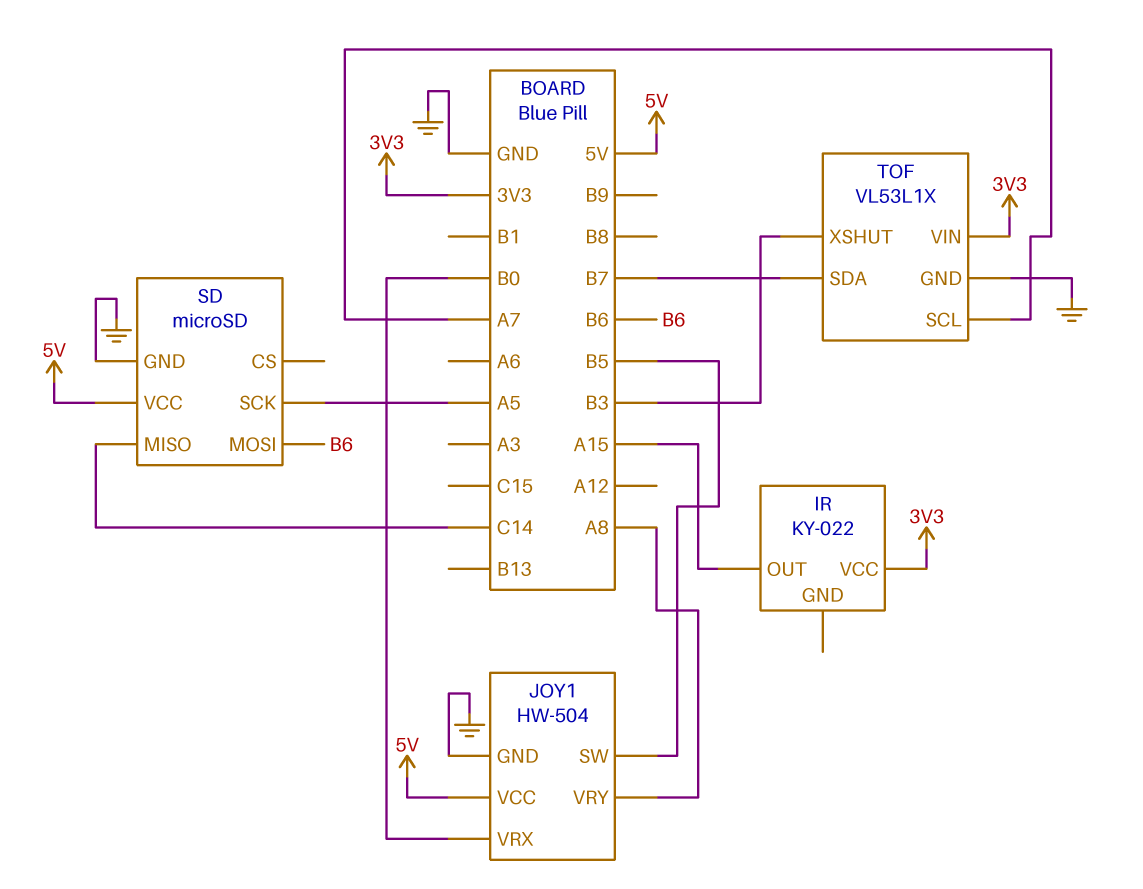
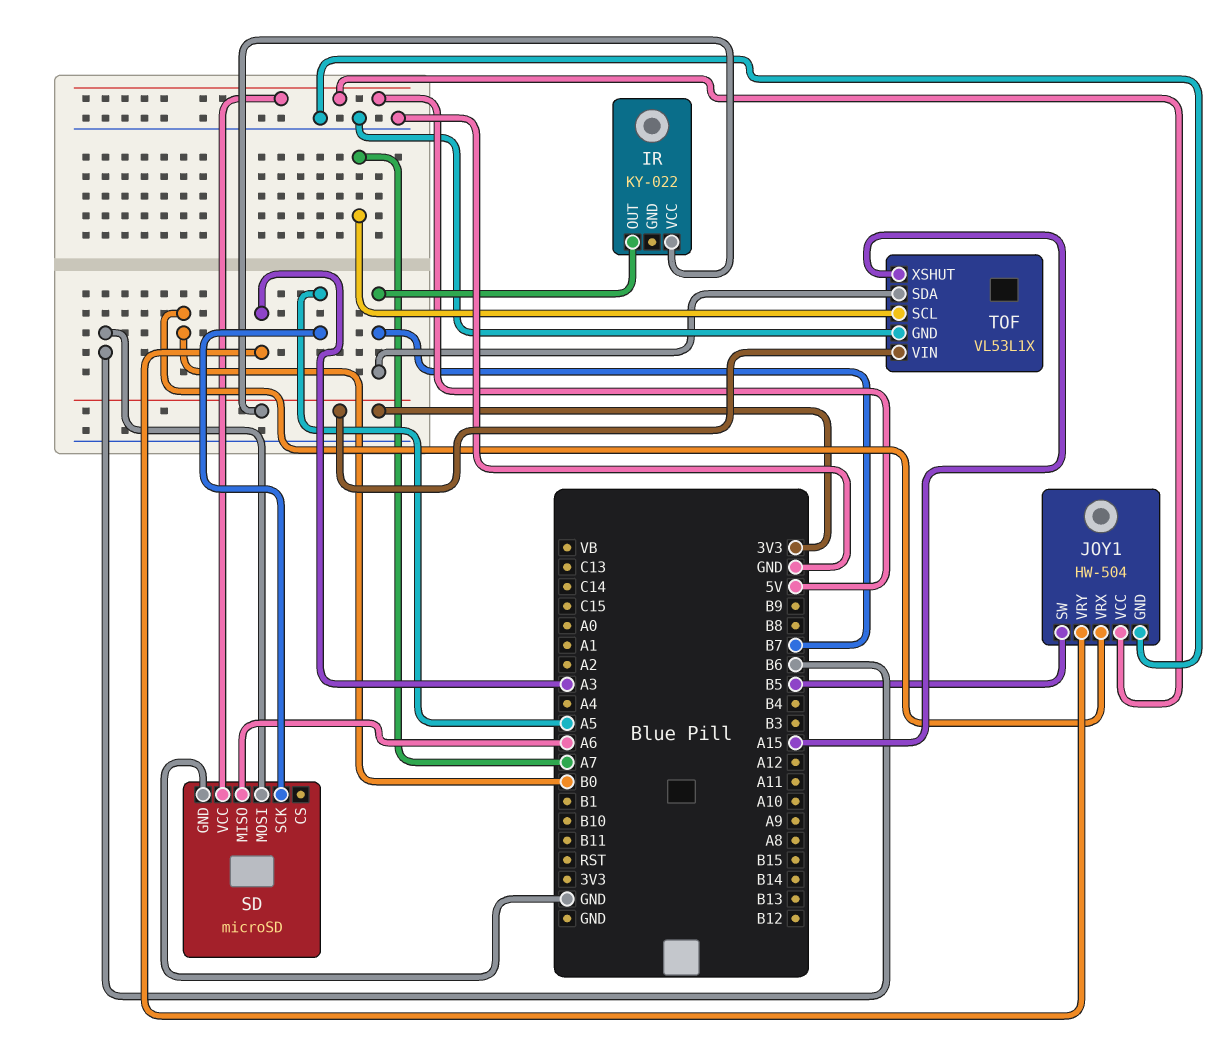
IR pin OUT: A15 -> B7
JOY1 pin VRY: A8 -> A3
SD pin MISO: C14 -> A6
TOF pin XSHUT: B3 -> A15

